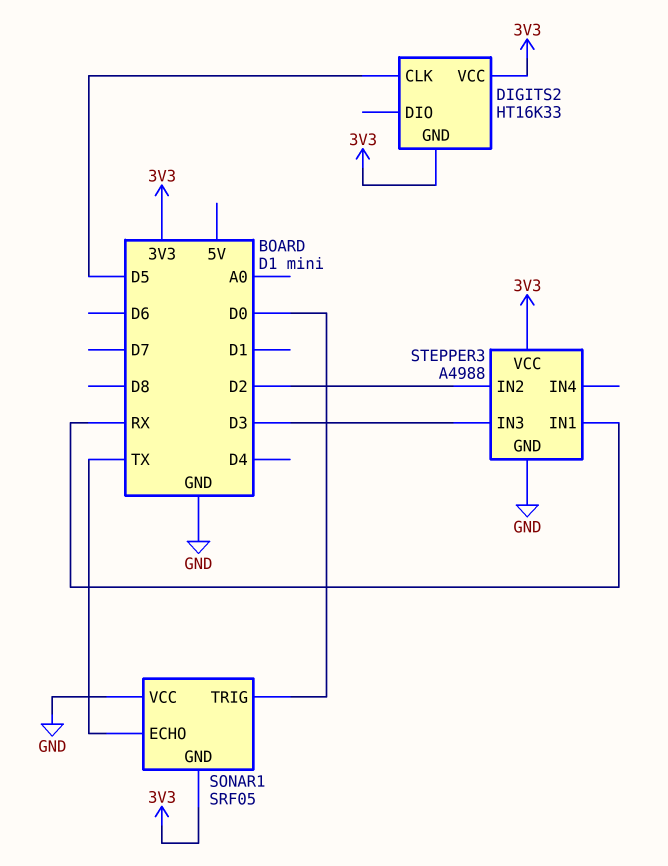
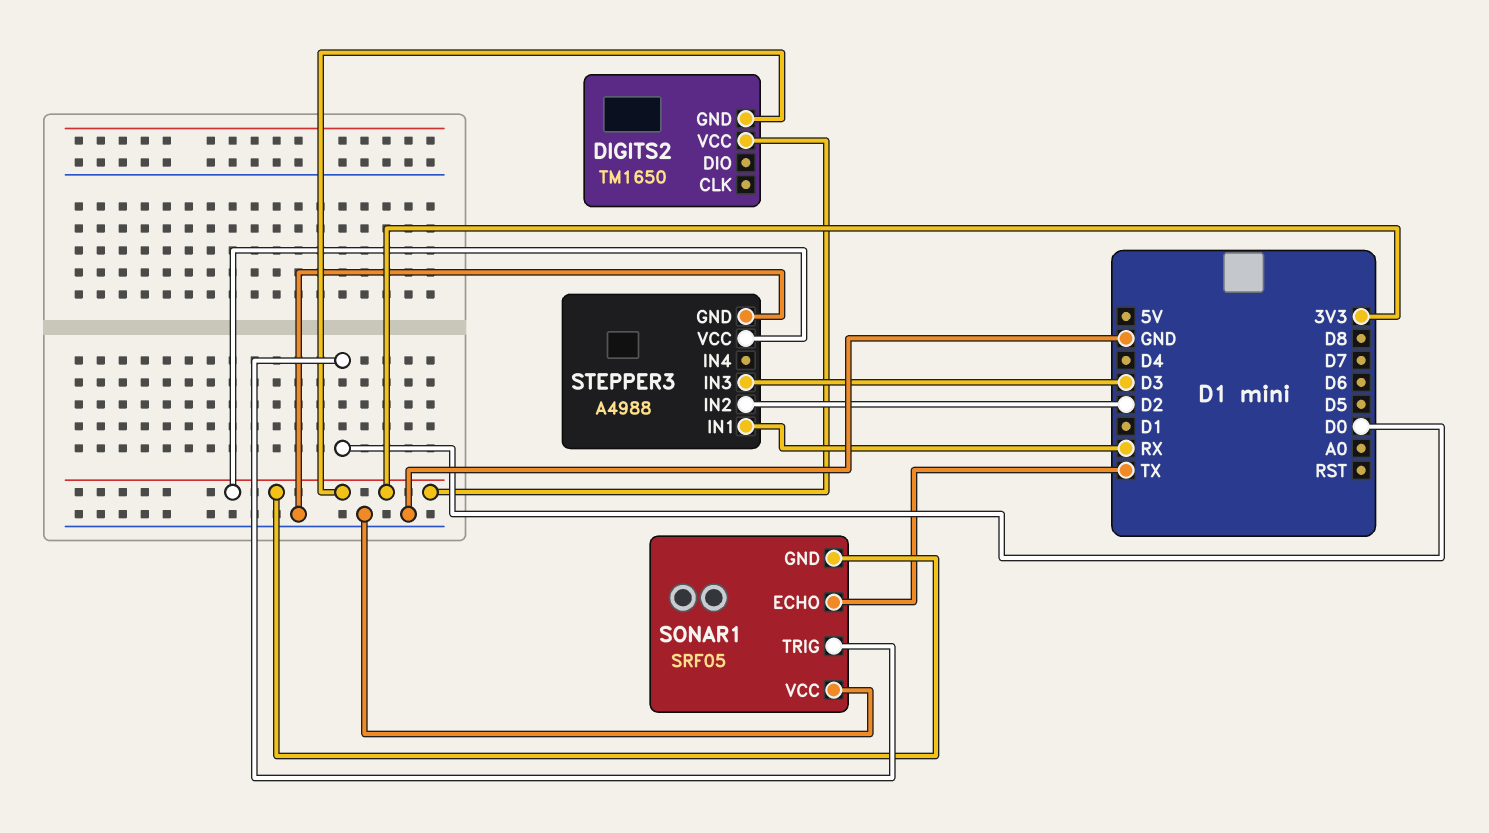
DIGITS2: HT16K33 -> TM1650
DIGITS2 pin CLK: D5 -> none

